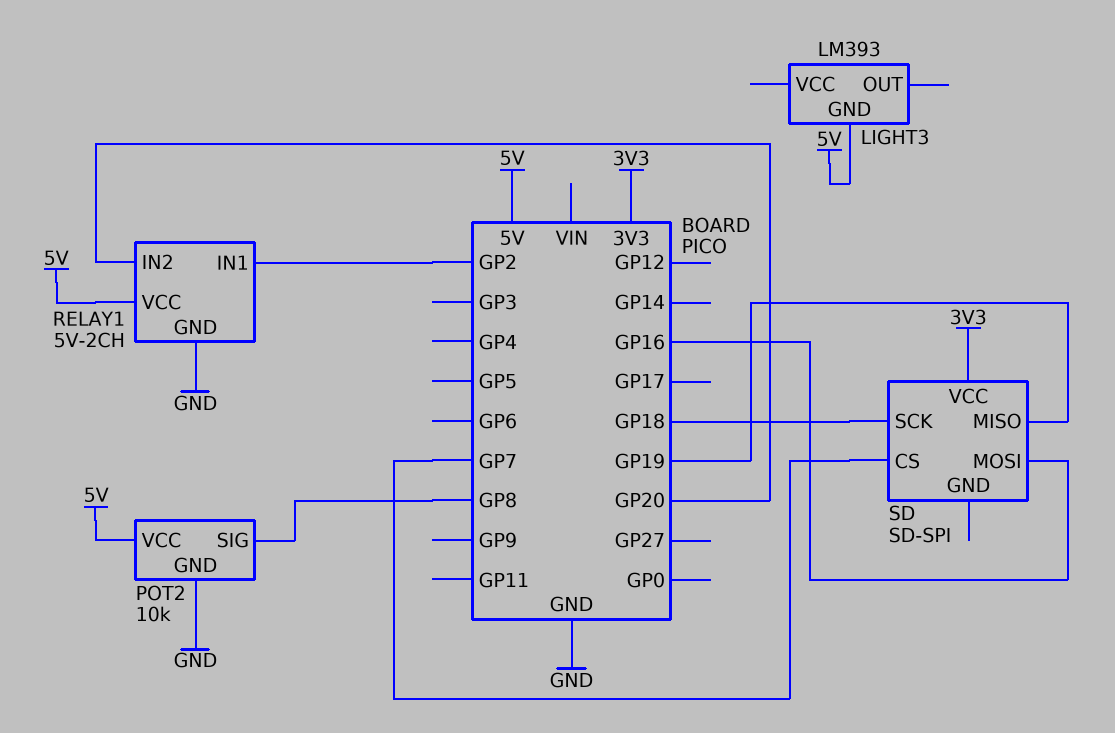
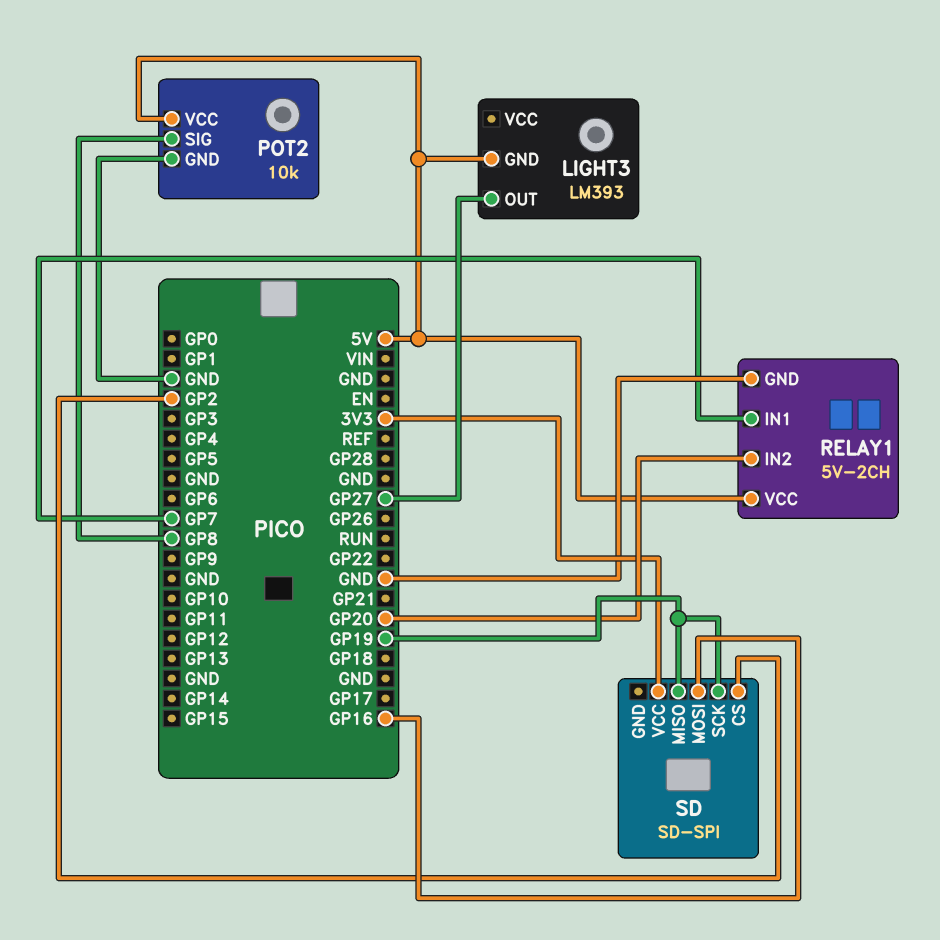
LIGHT3 pin OUT: none -> GP27
RELAY1 pin IN1: GP2 -> GP7
SD pin CS: GP7 -> GP2
SD pin SCK: GP18 -> GP19

